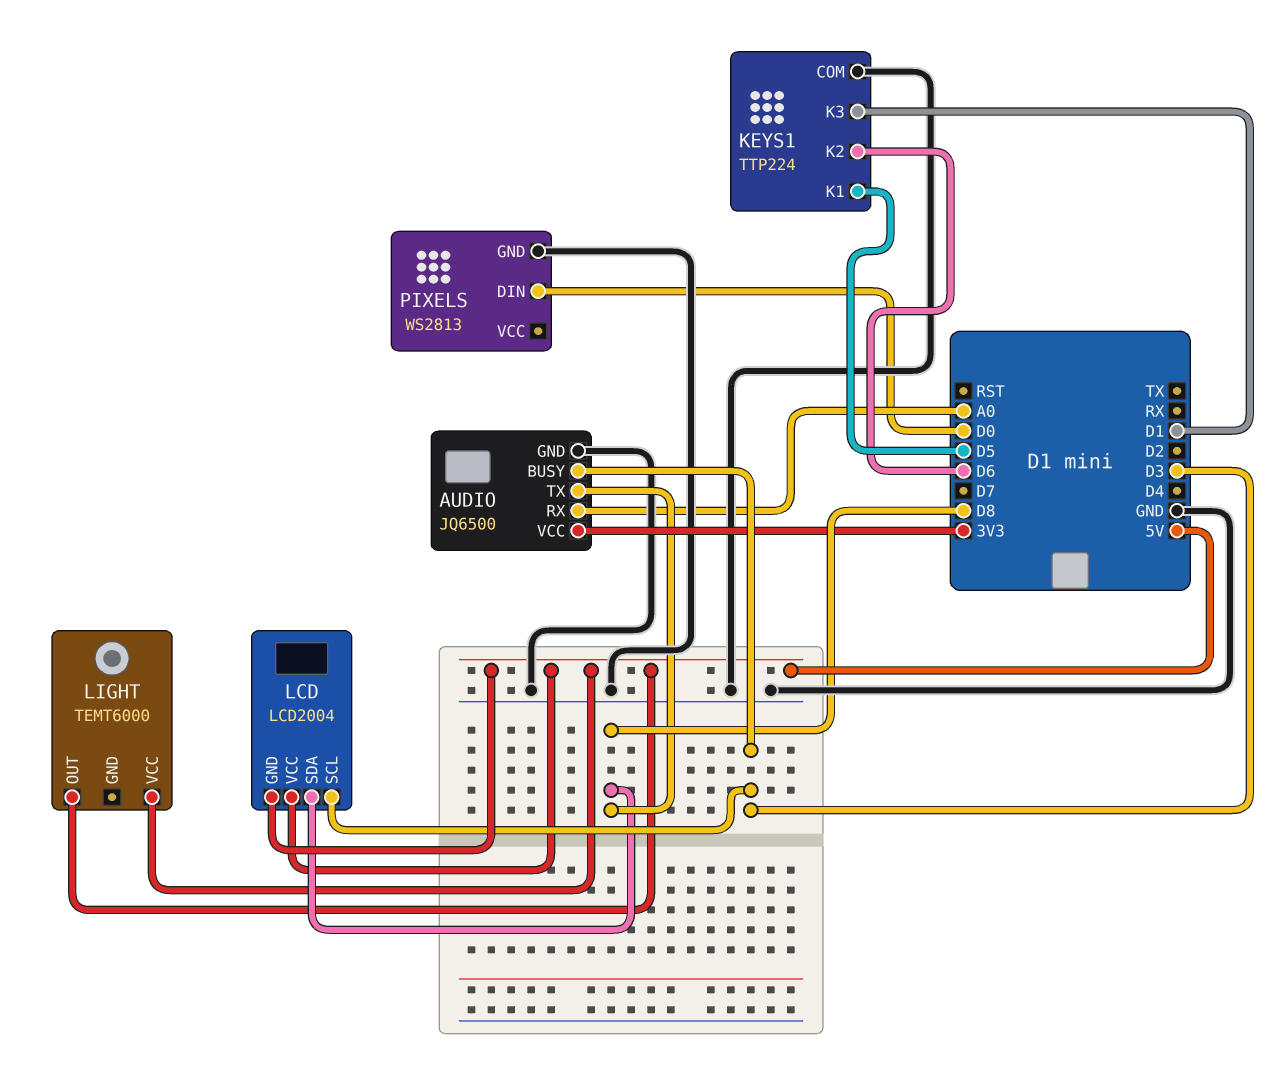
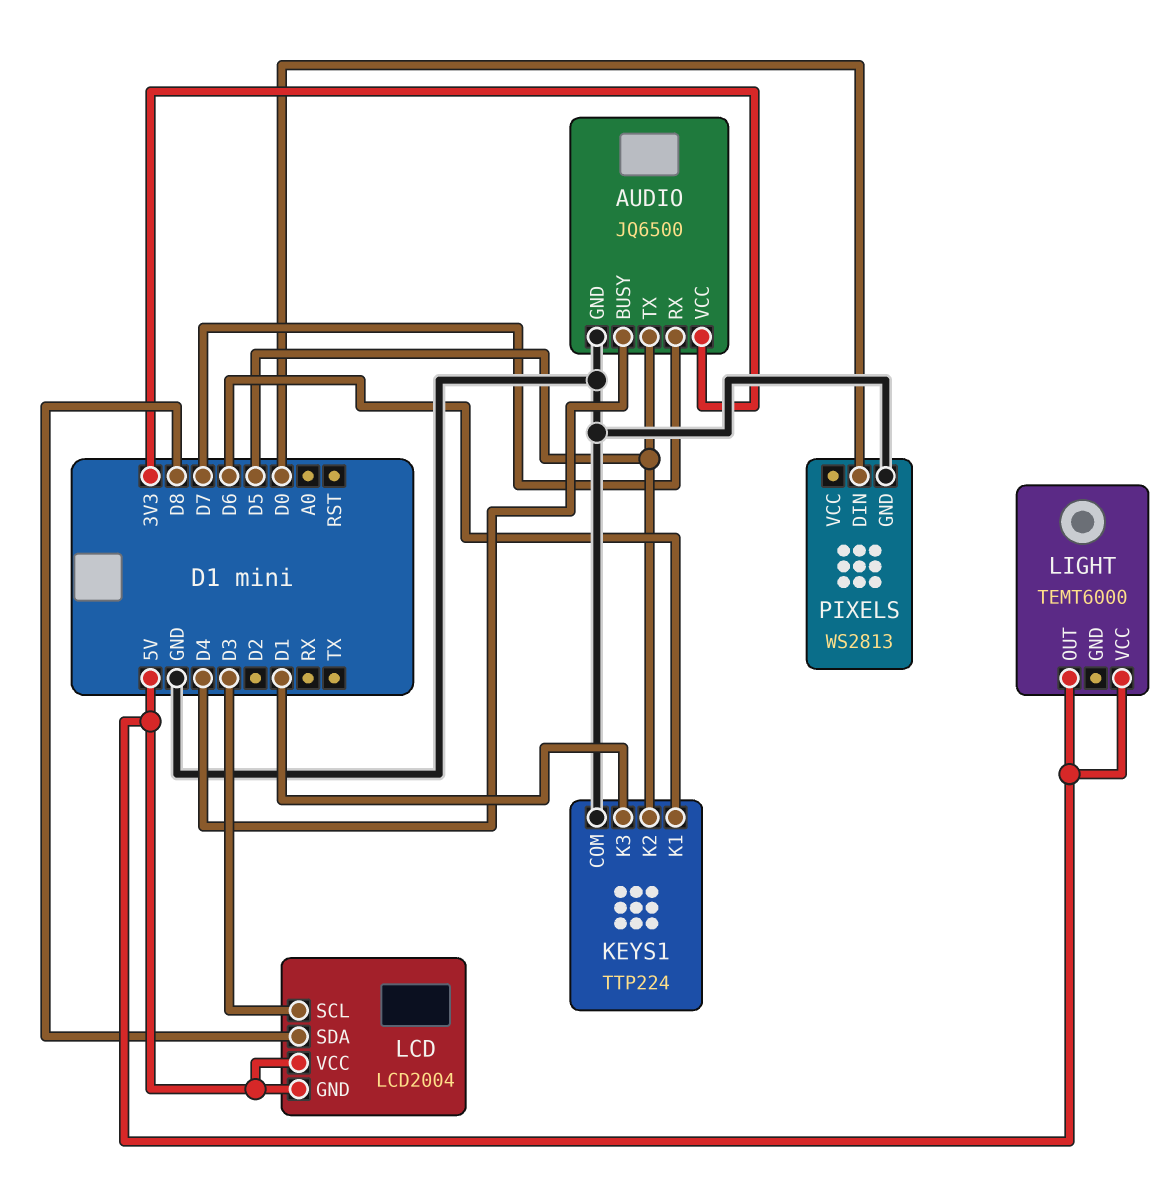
AUDIO pin BUSY: D3 -> D4
AUDIO pin RX: A0 -> D7
AUDIO pin TX: D8 -> D5
KEYS1 pin K1: D5 -> D6
KEYS1 pin K2: D6 -> D5

